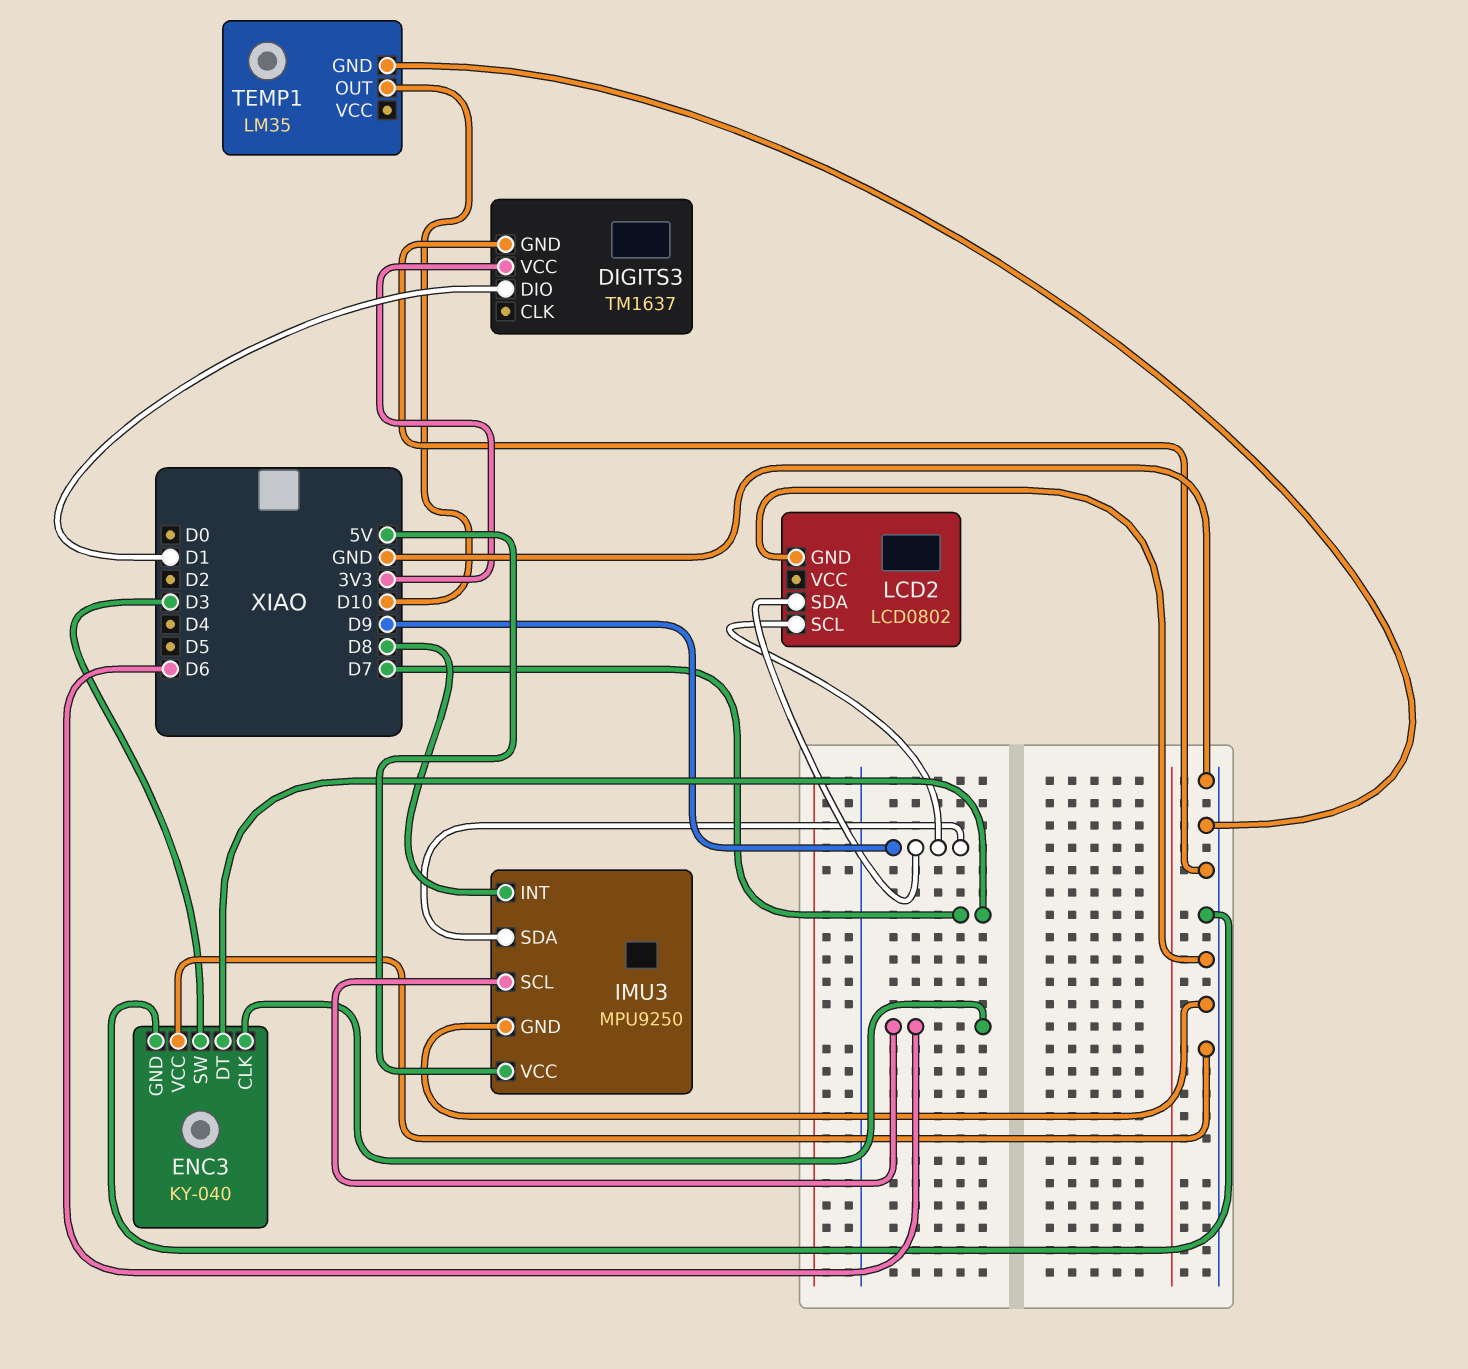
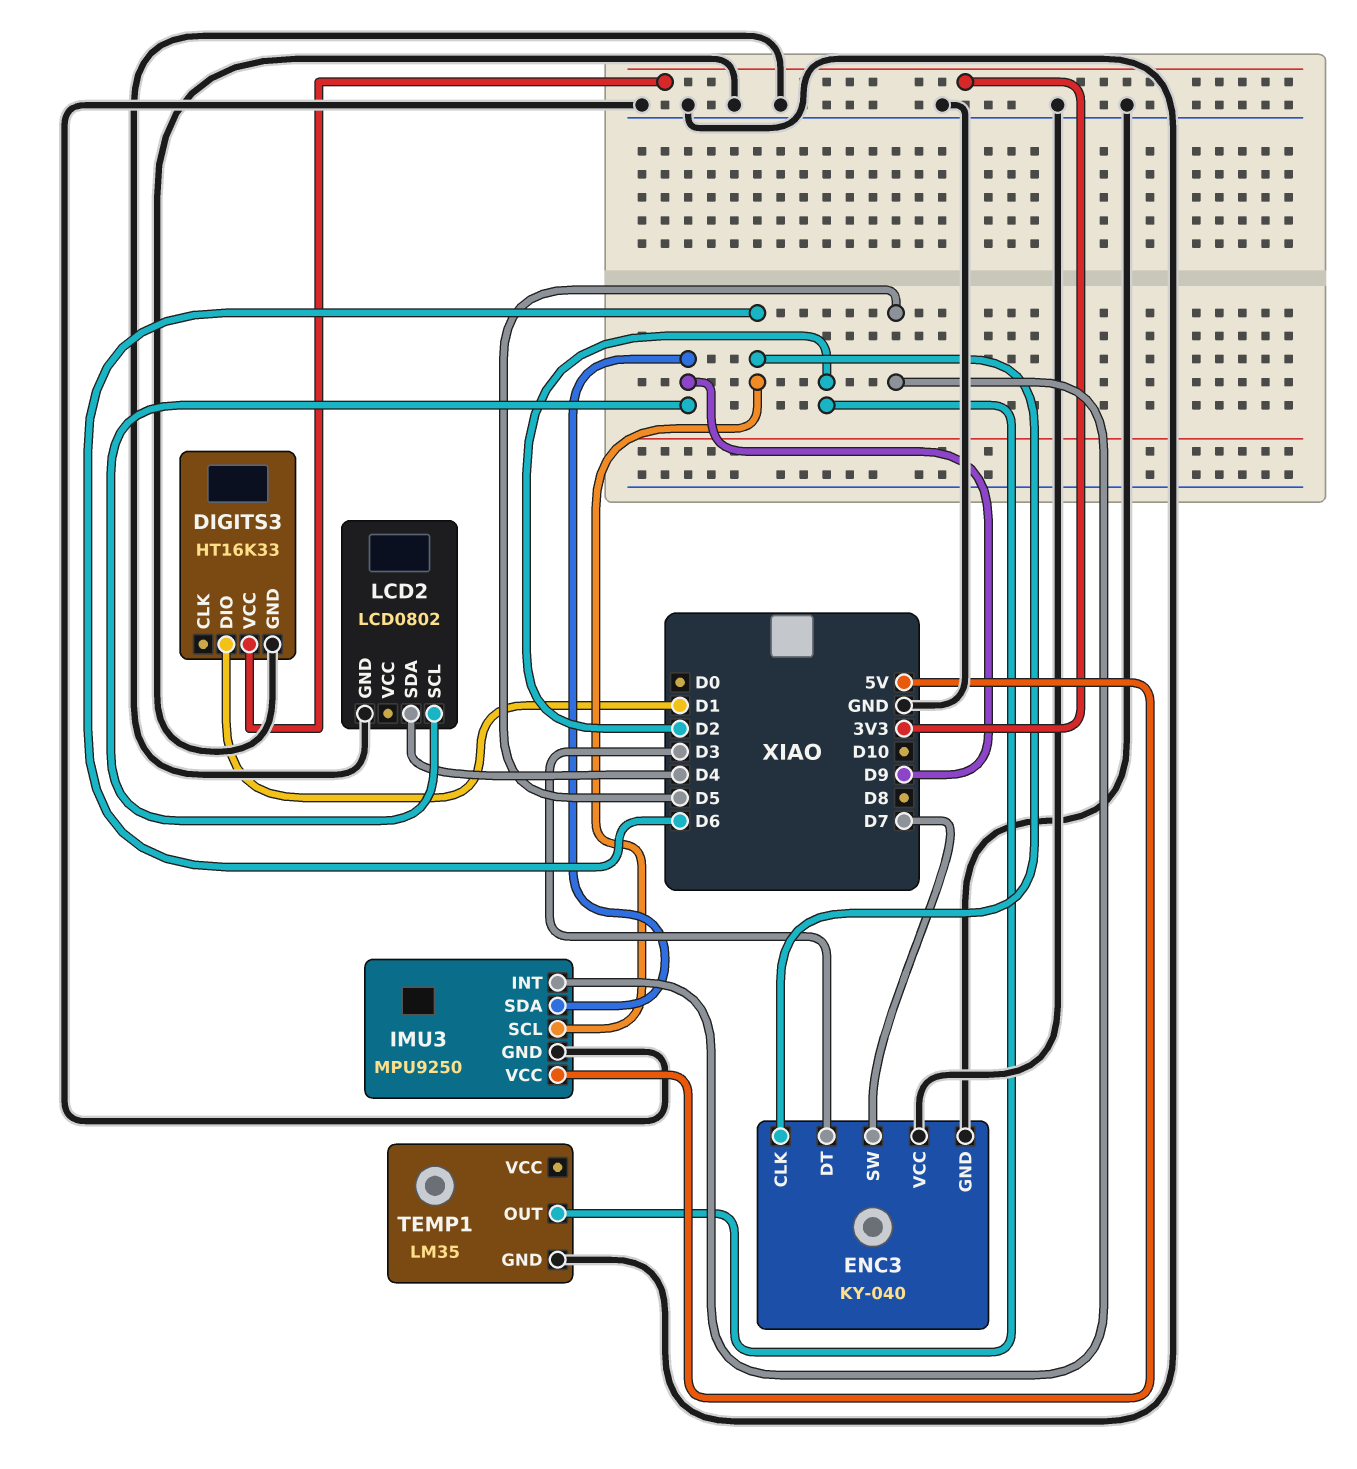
DIGITS3: TM1637 -> HT16K33
ENC3 pin DT: D7 -> D3
ENC3 pin SW: D3 -> D7
IMU3 pin INT: D8 -> D5
LCD2 pin SDA: D9 -> D4
TEMP1 pin OUT: D10 -> D2

